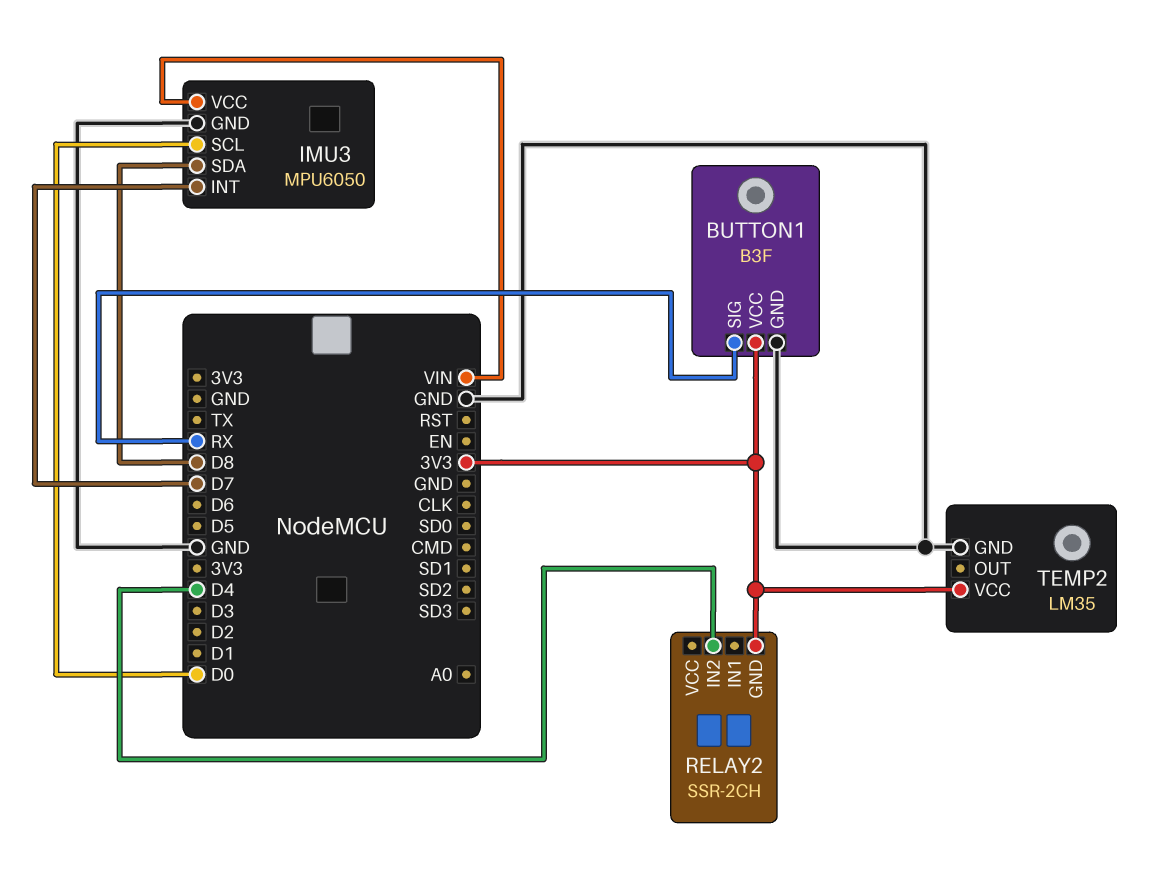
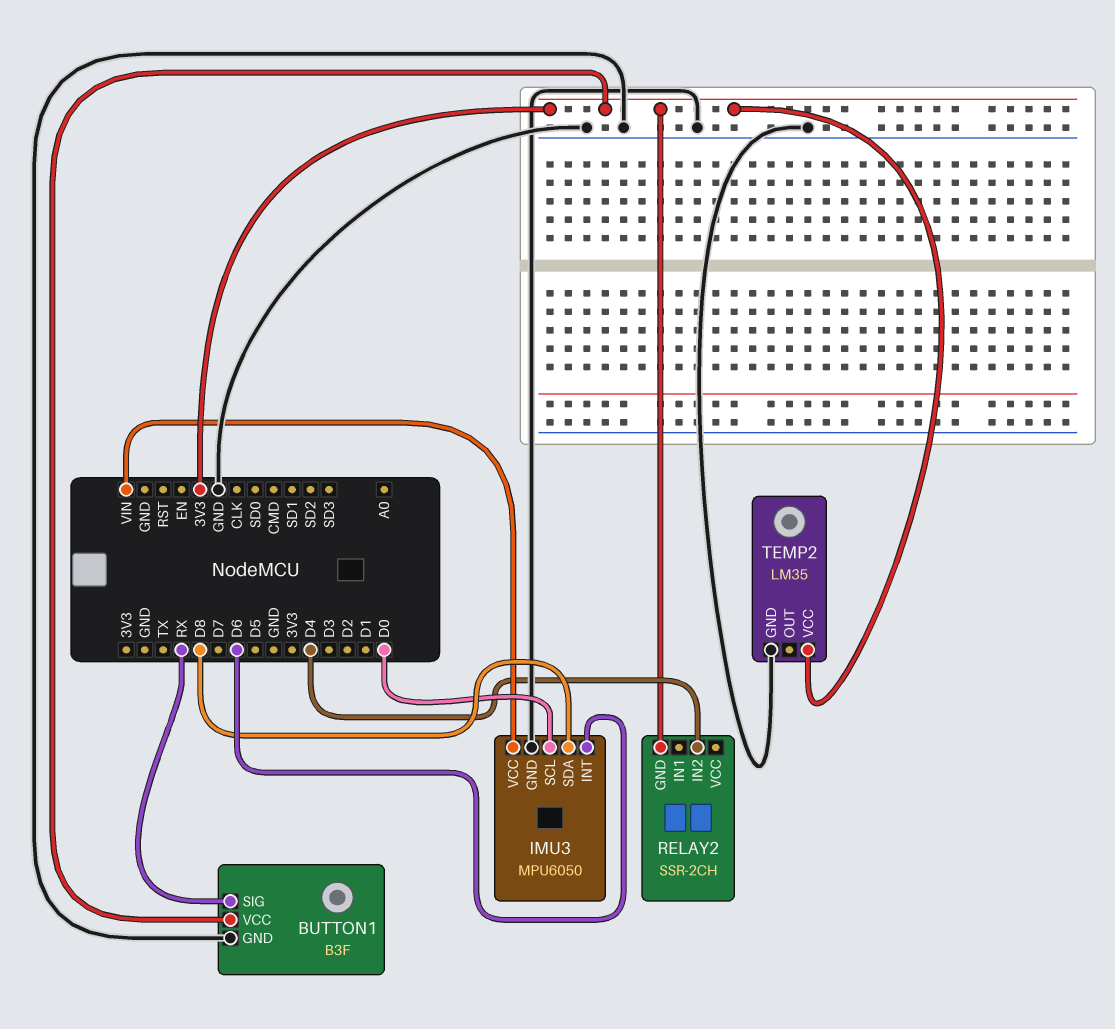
IMU3 pin INT: D7 -> D6

